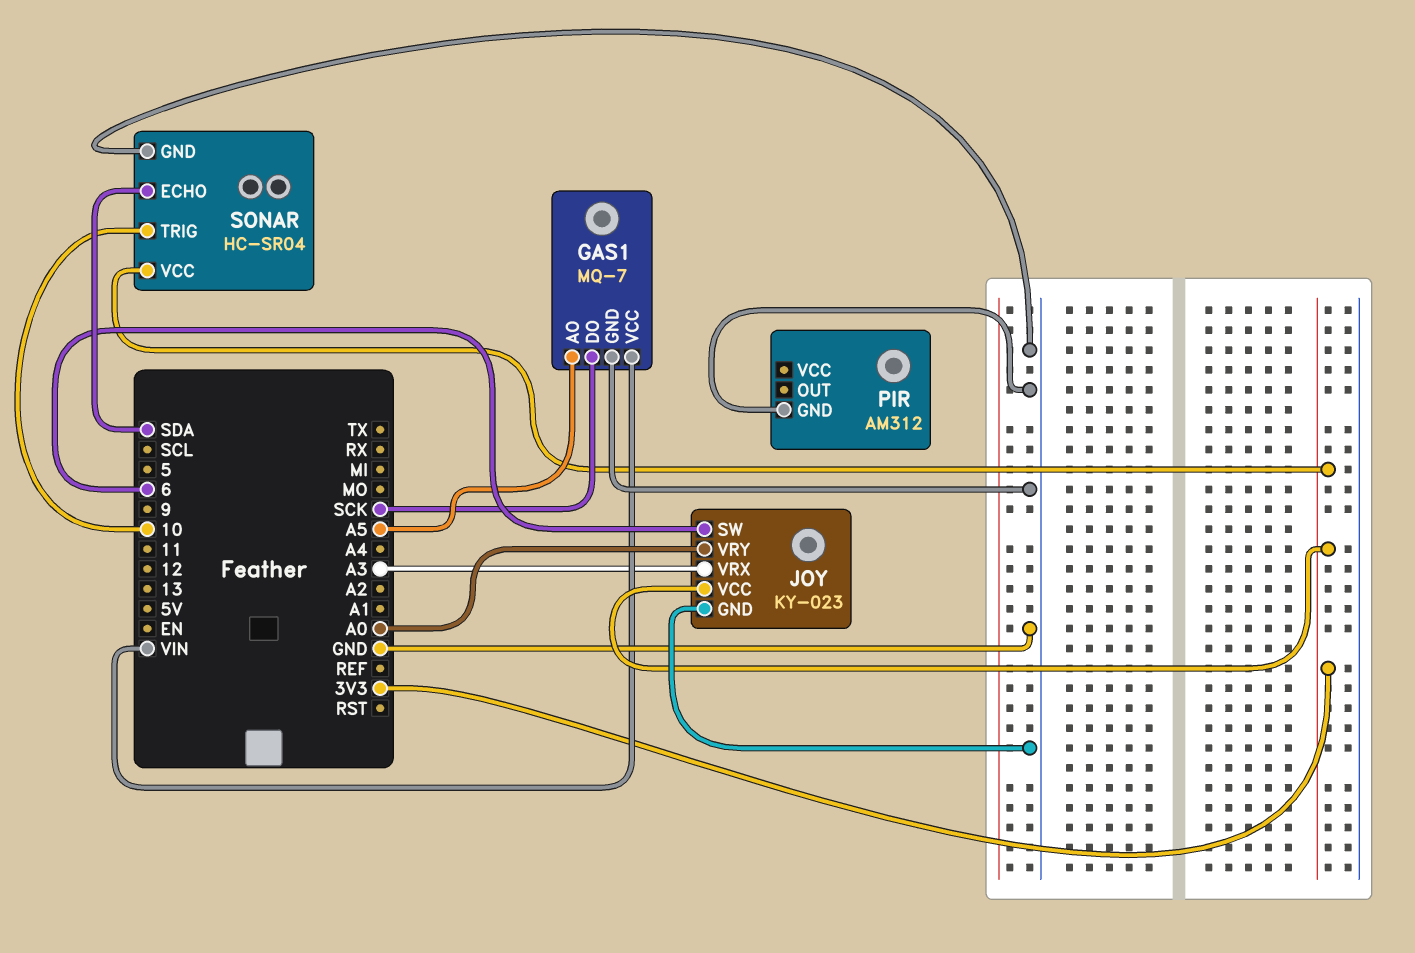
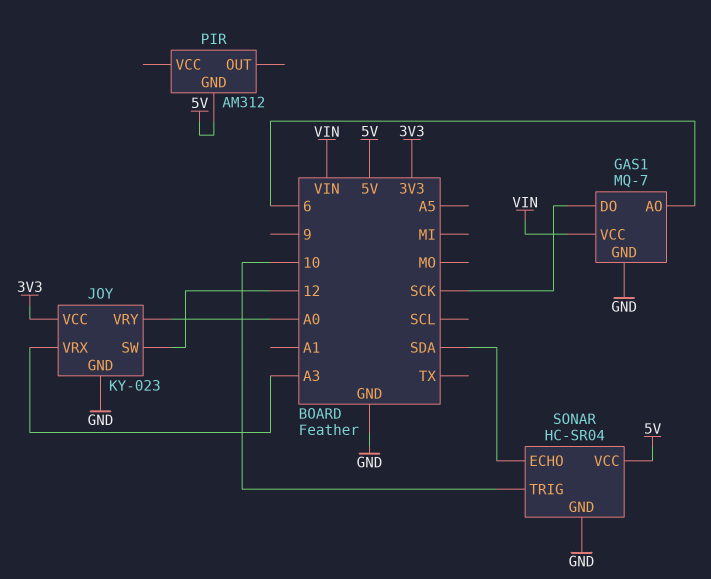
GAS1 pin AO: A5 -> 6
JOY pin SW: 6 -> 12
PIR pin GND: GND -> 5V
SONAR pin VCC: 3V3 -> 5V

